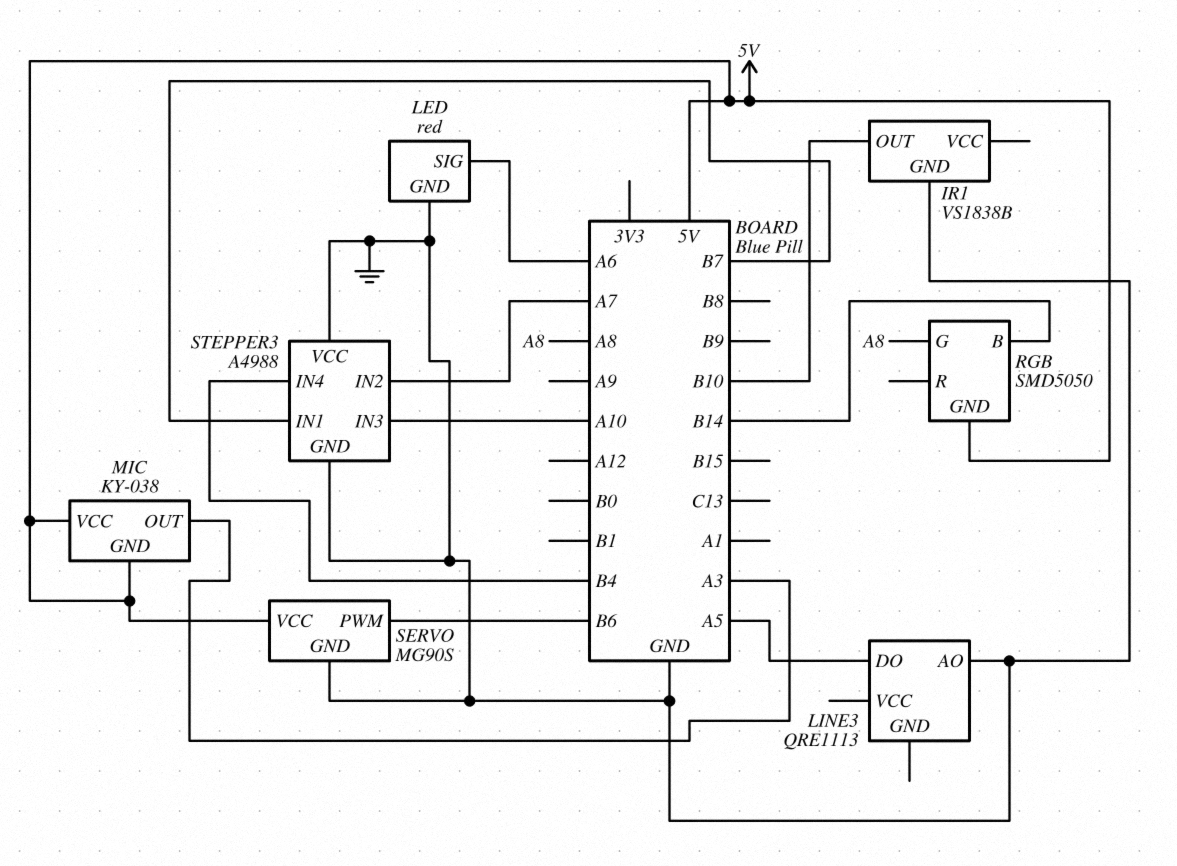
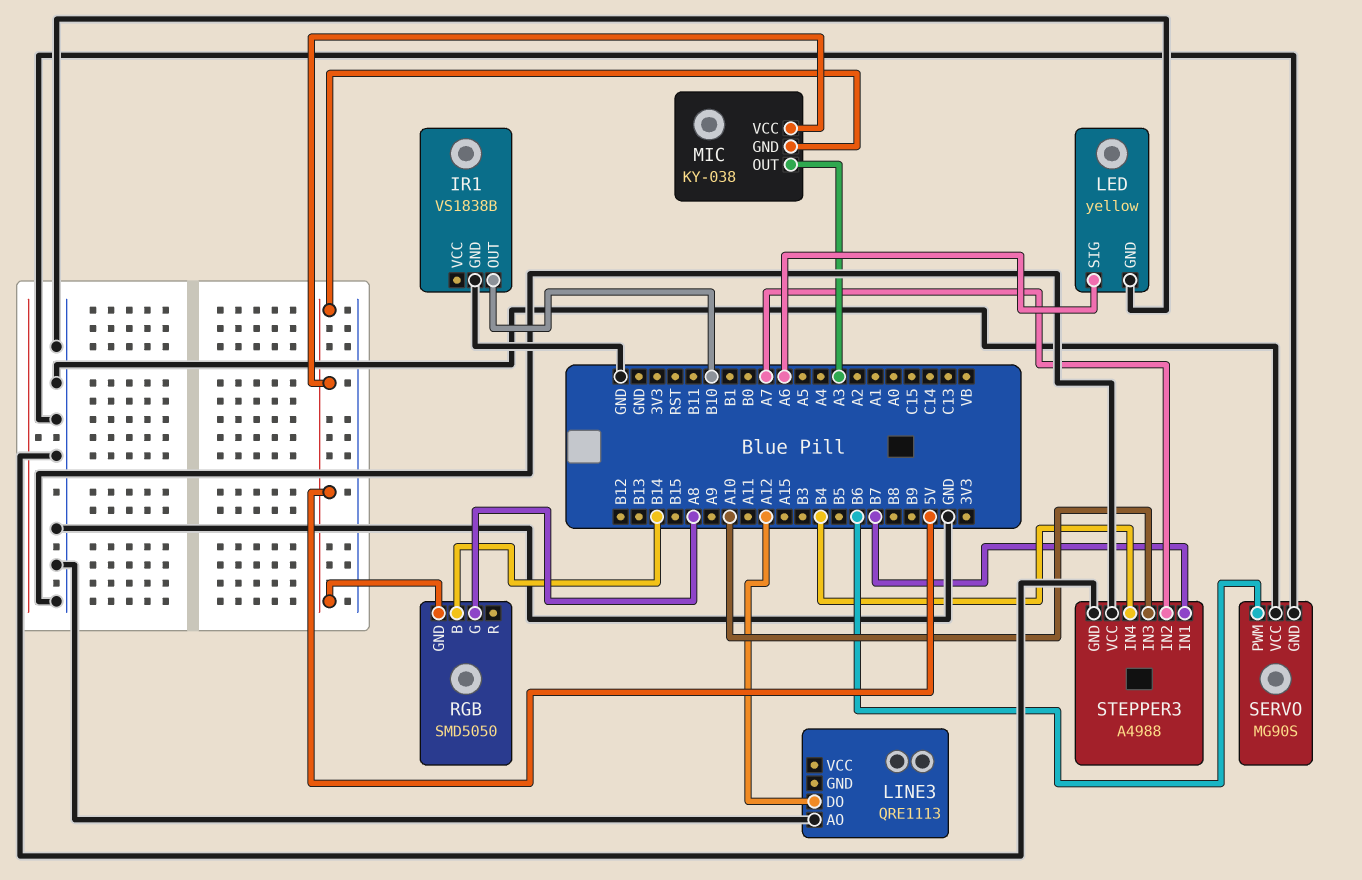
LED: red -> yellow
LINE3 pin DO: A5 -> A12
SERVO pin VCC: 5V -> GND

